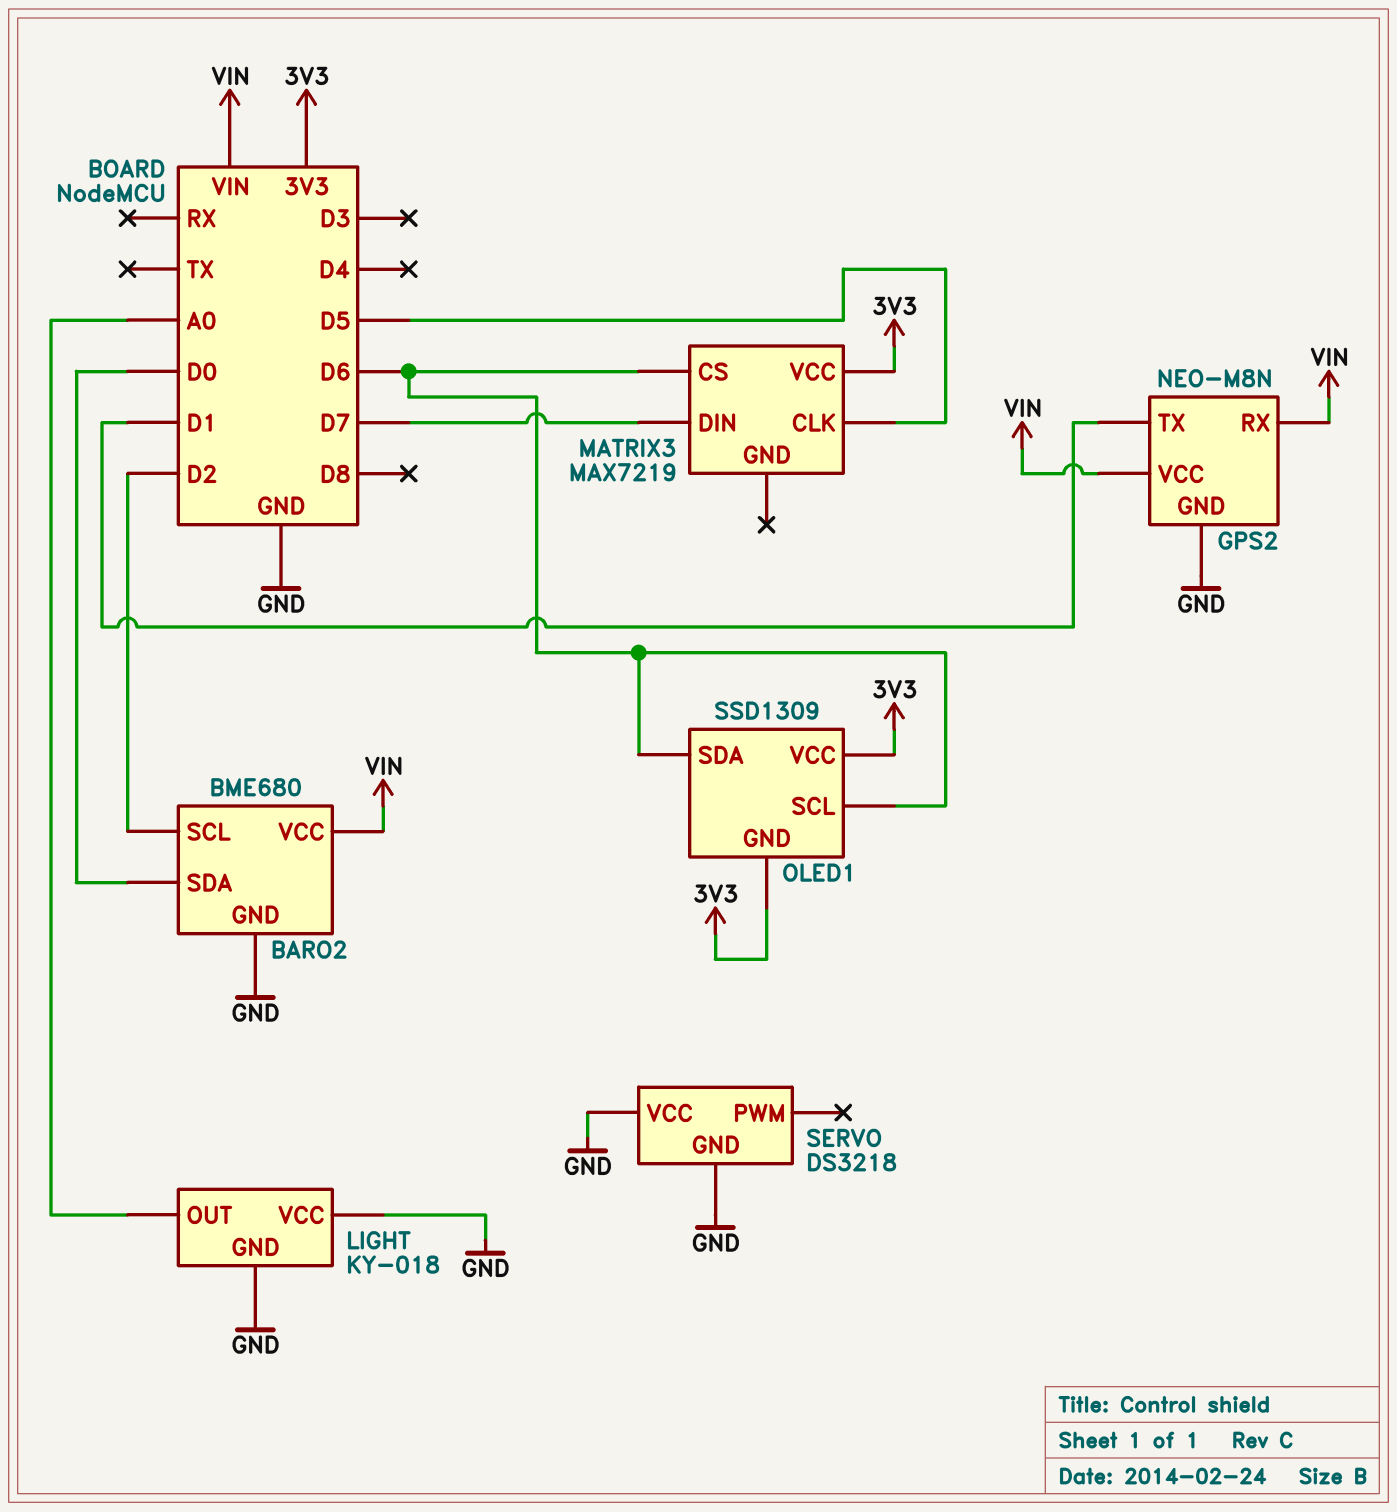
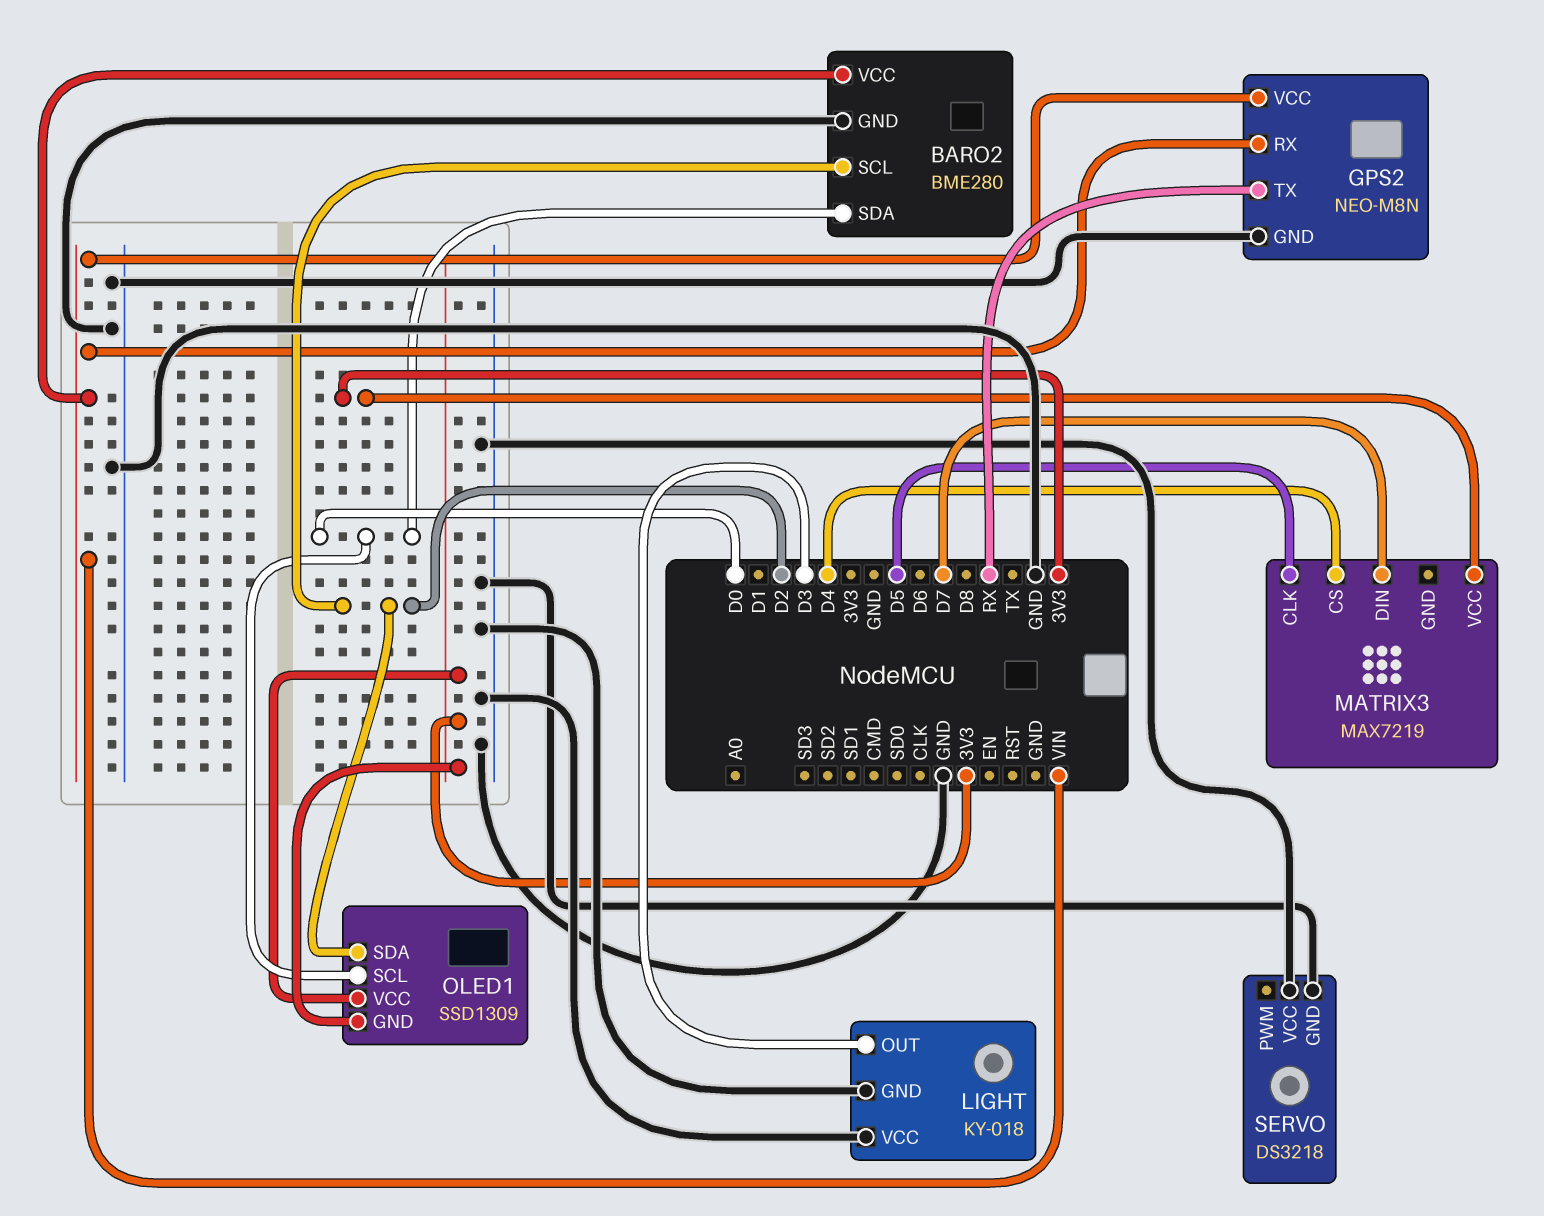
BARO2: BME680 -> BME280
GPS2 pin TX: D1 -> RX
LIGHT pin OUT: A0 -> D3
MATRIX3 pin CS: D6 -> D4
OLED1 pin SCL: D6 -> D0
OLED1 pin SDA: D6 -> D2

